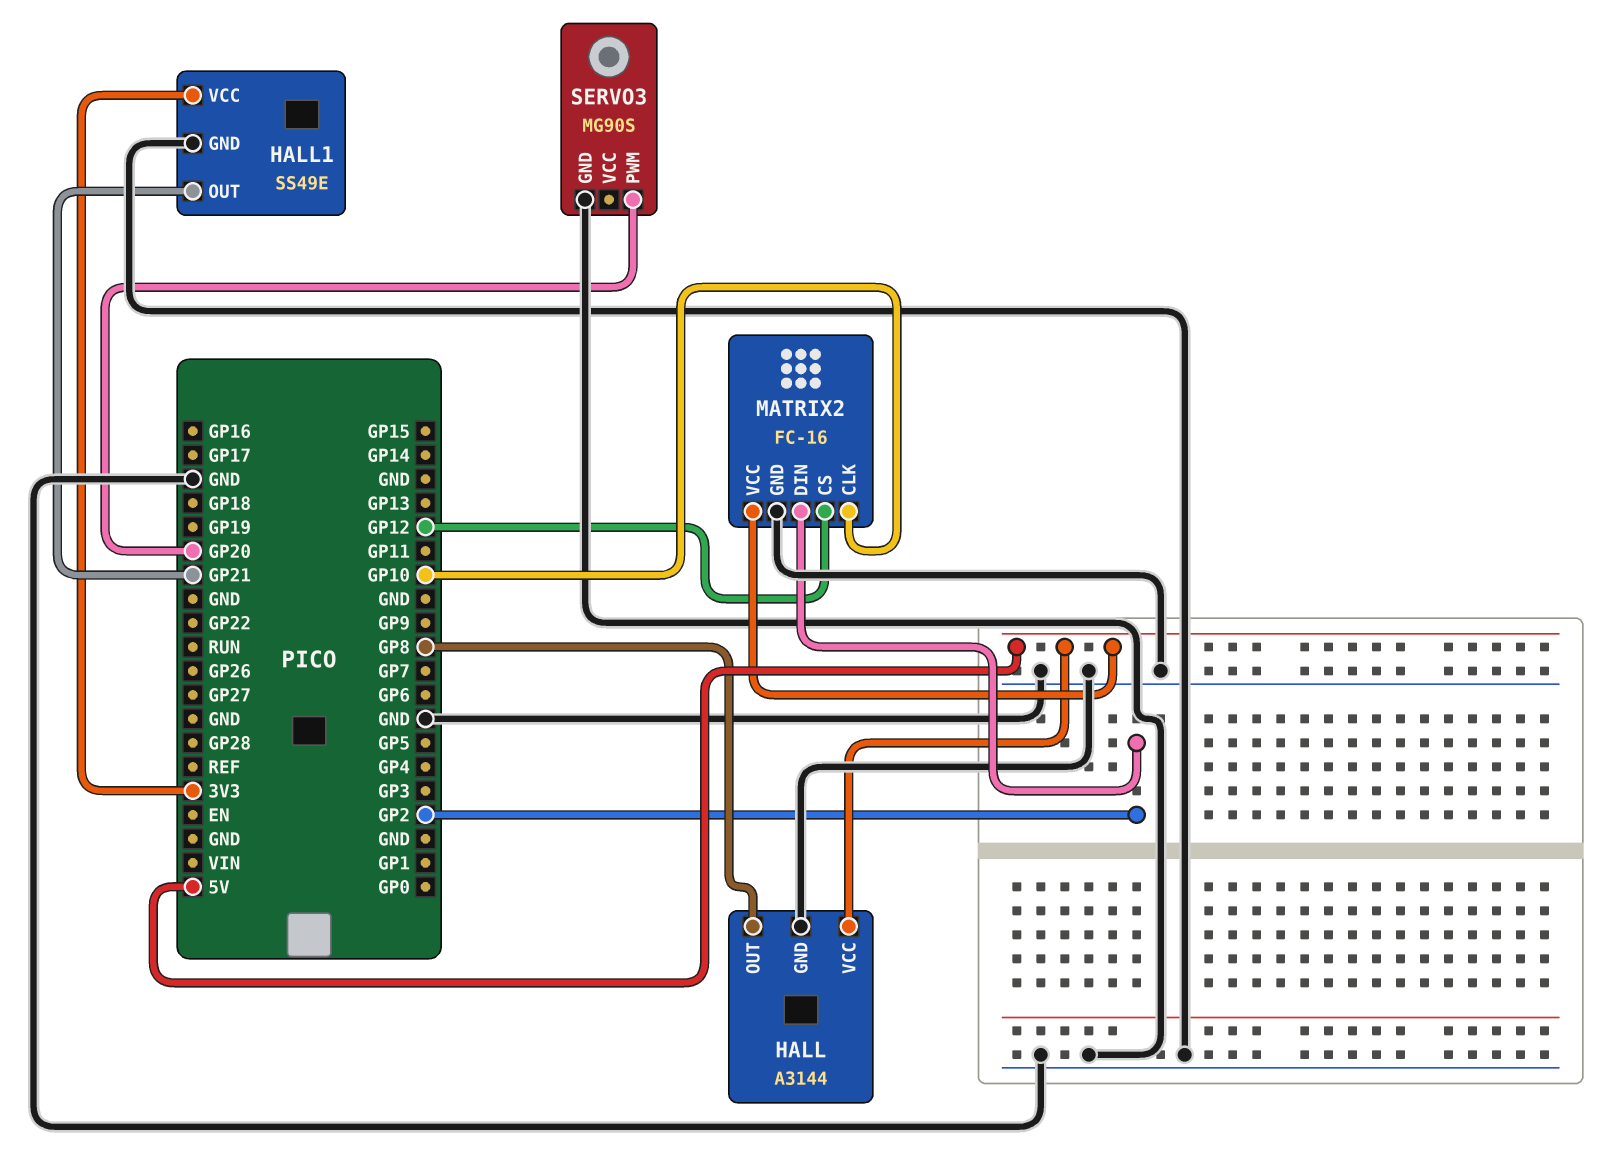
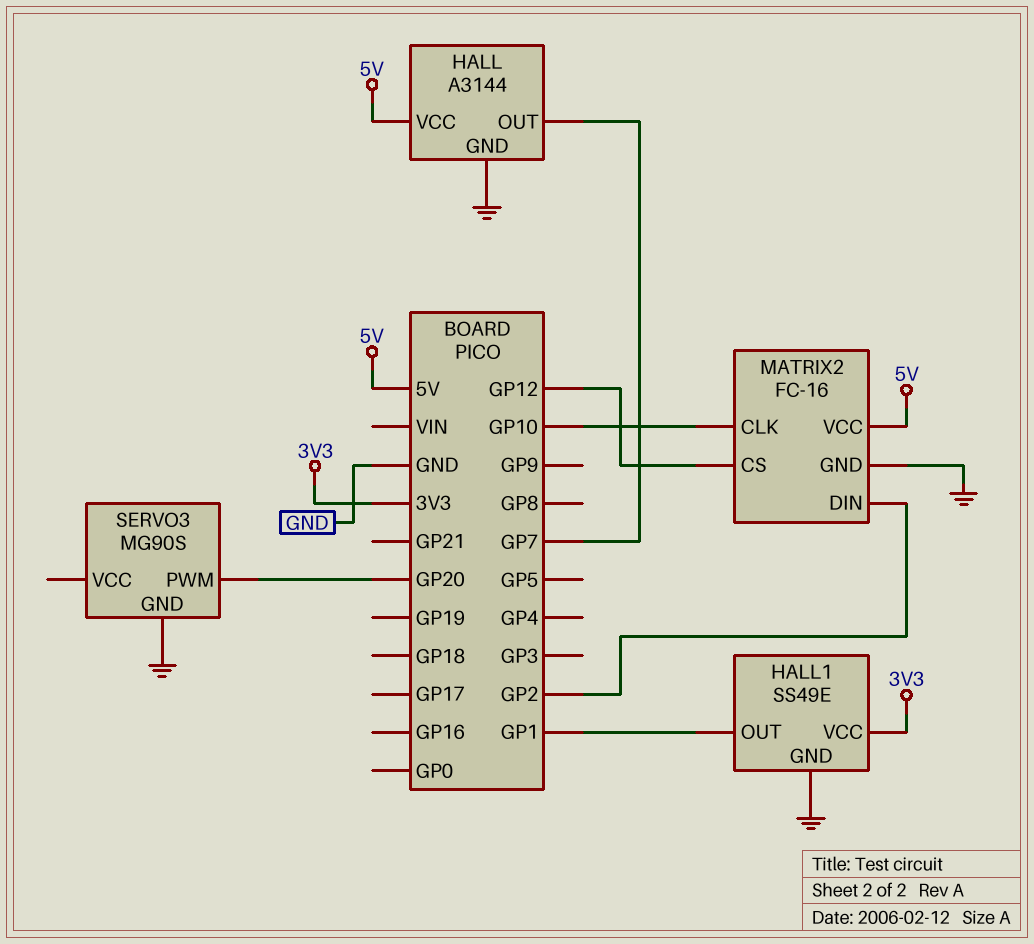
HALL pin OUT: GP8 -> GP7
HALL1 pin OUT: GP21 -> GP1

